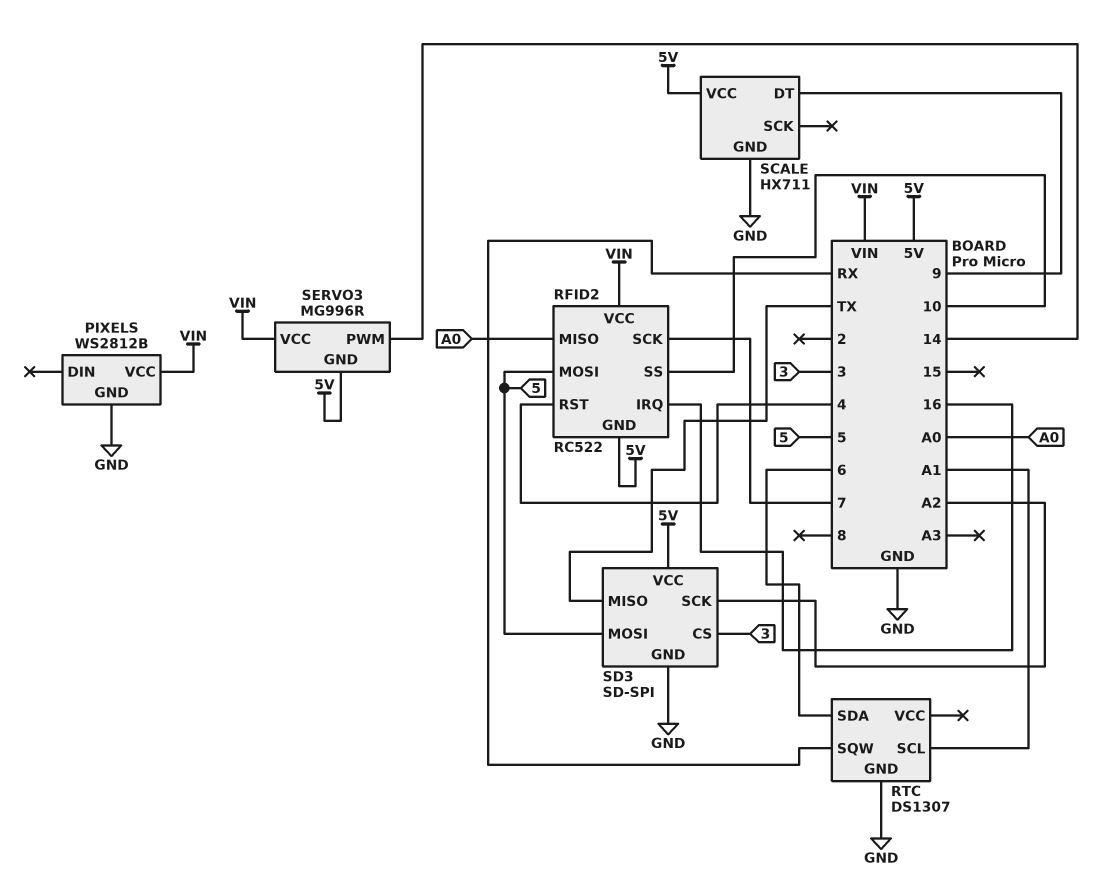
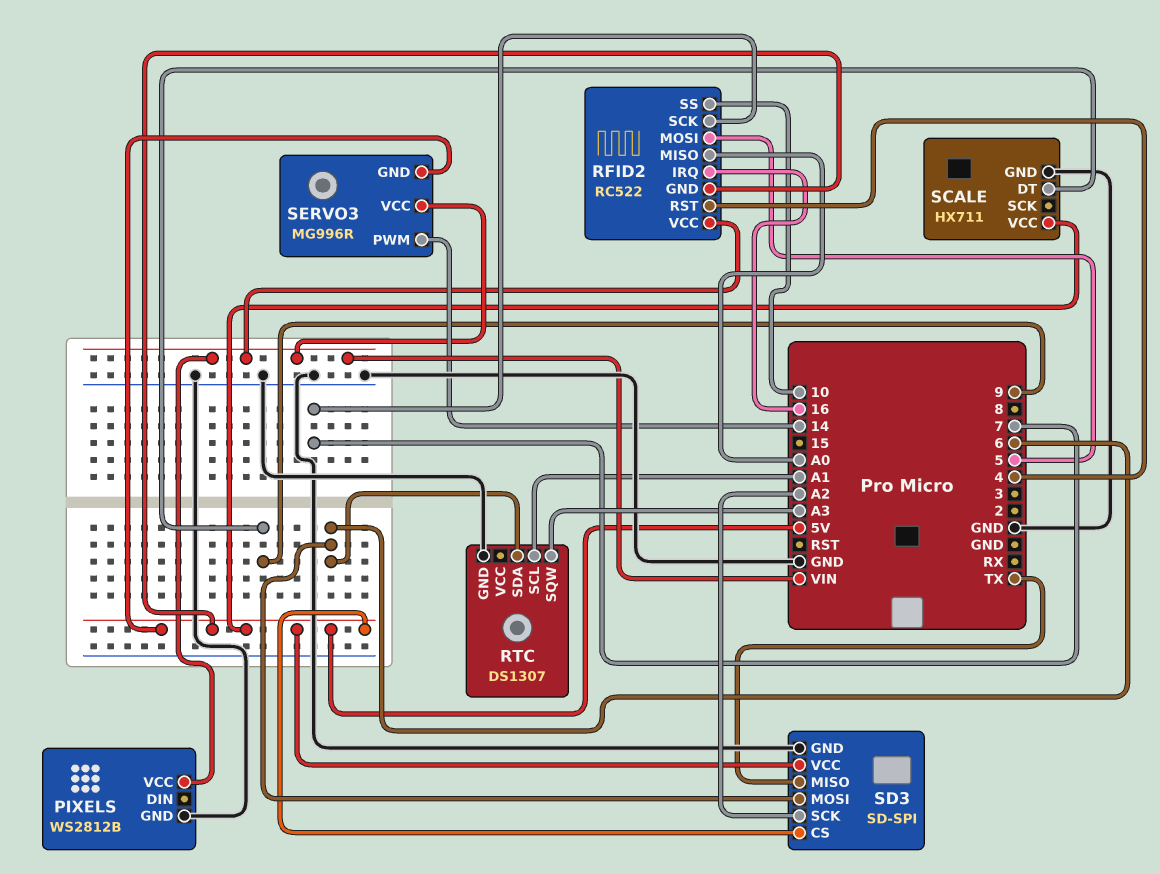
RTC pin SQW: RX -> A3
SD3 pin CS: 3 -> 5V
SD3 pin MOSI: 5 -> 6

